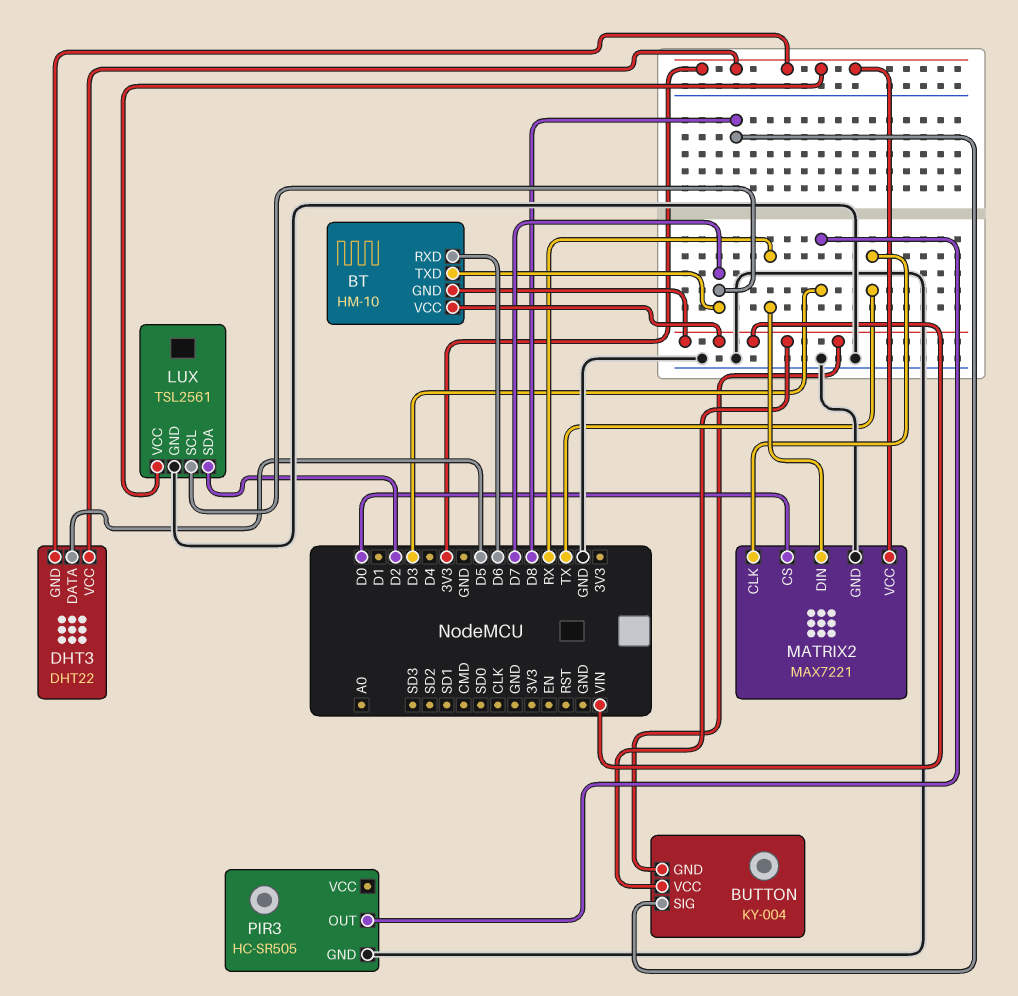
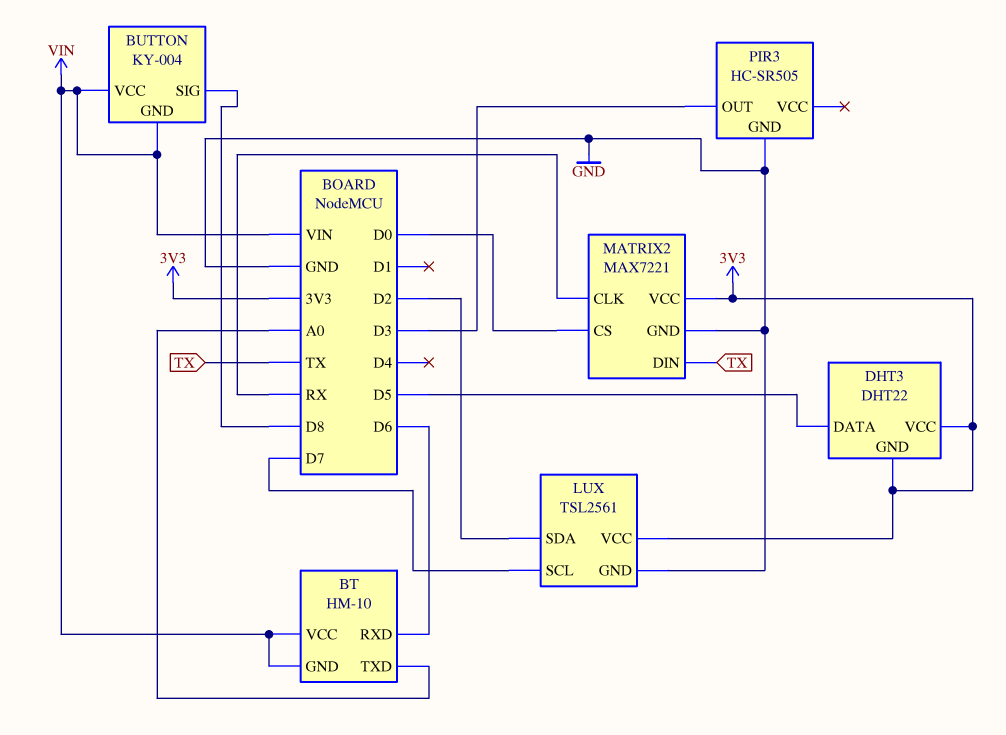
BT pin TXD: D7 -> A0
MATRIX2 pin CLK: TX -> RX
MATRIX2 pin DIN: RX -> TX

